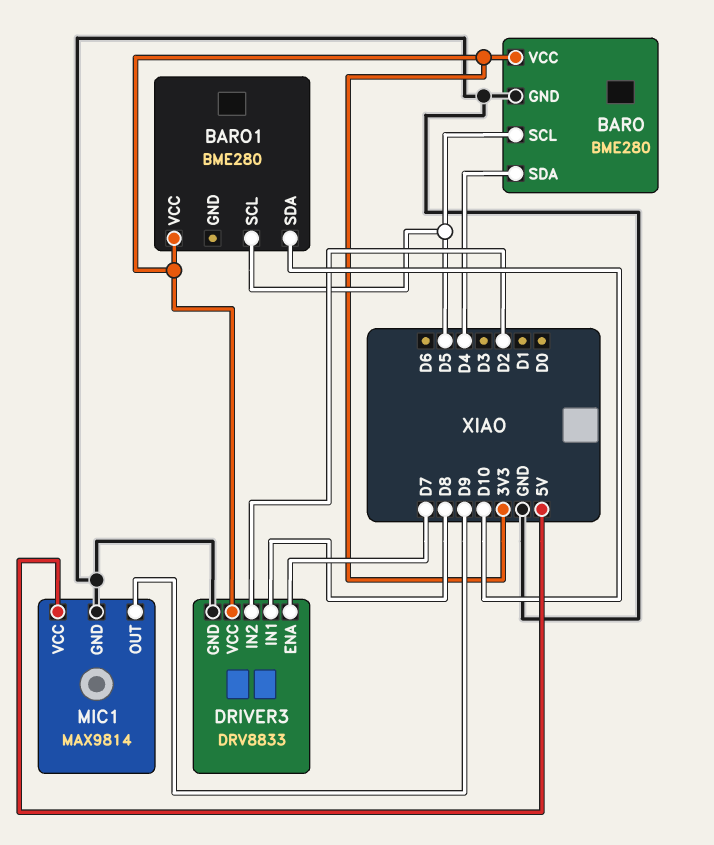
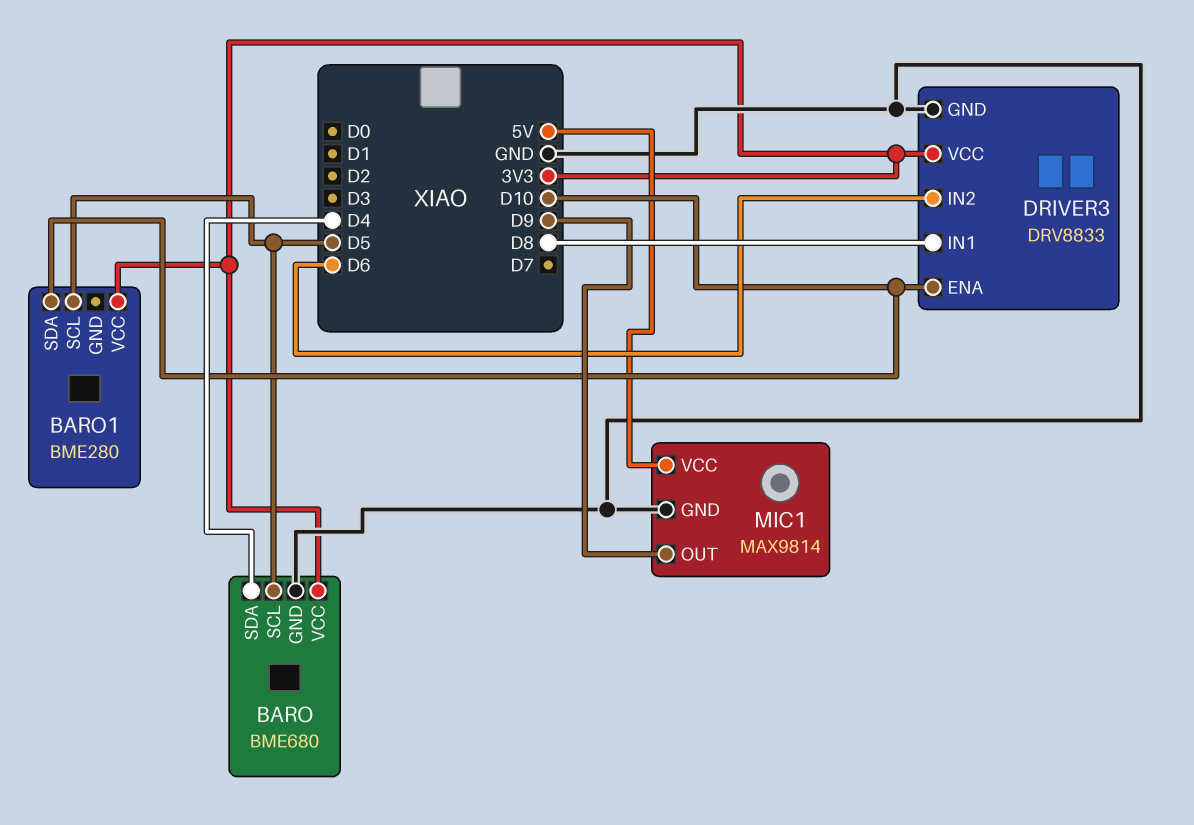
BARO: BME280 -> BME680
DRIVER3 pin ENA: D7 -> D10
DRIVER3 pin IN2: D2 -> D6

